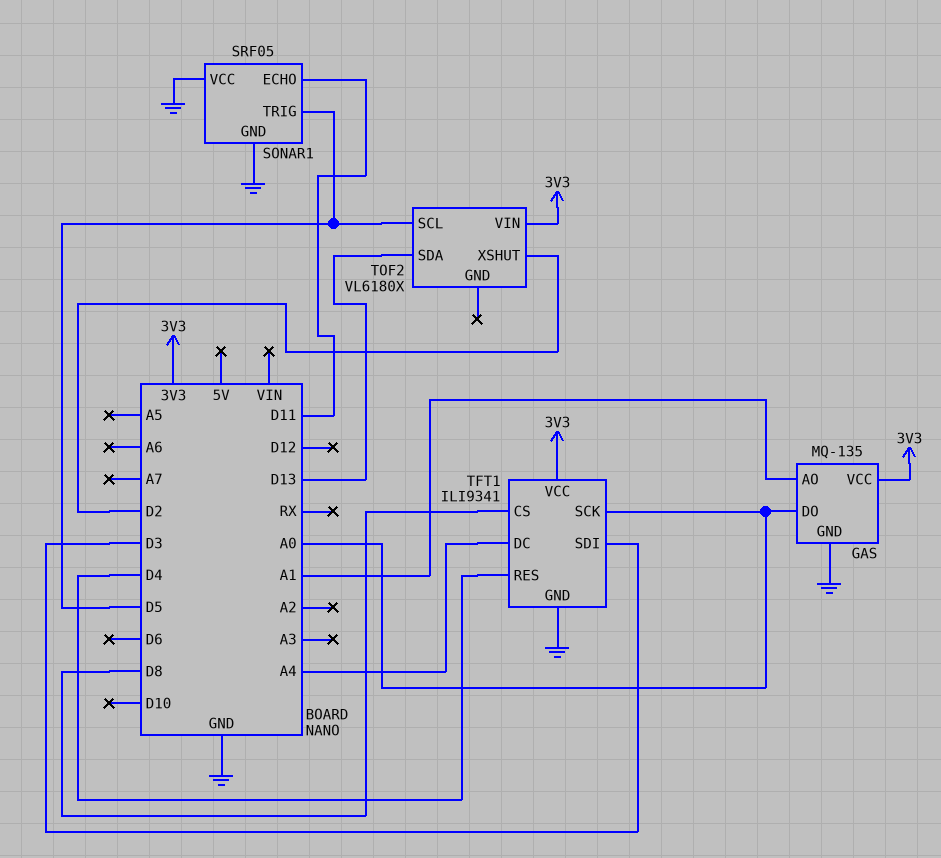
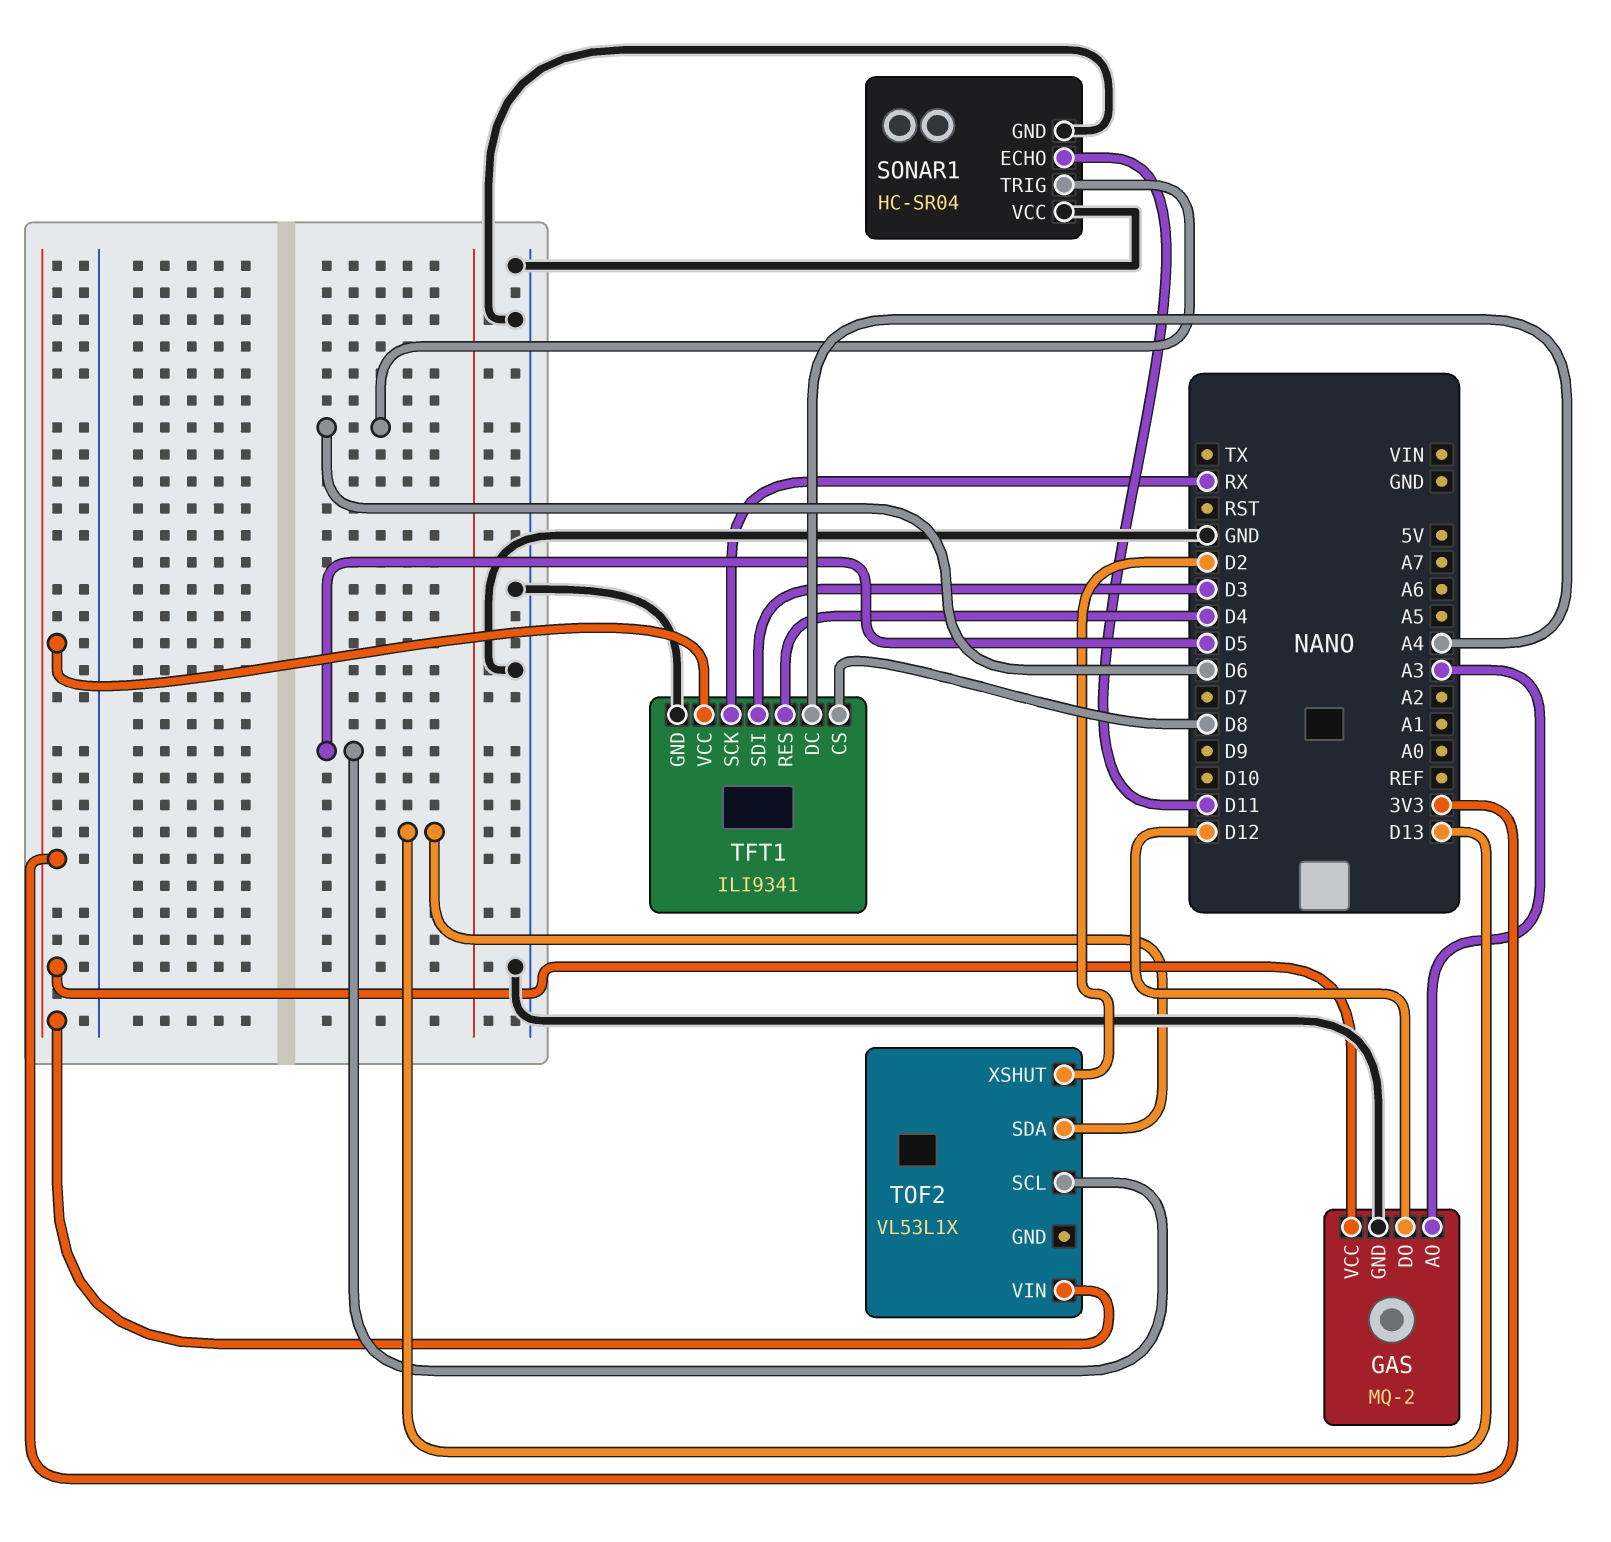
GAS: MQ-135 -> MQ-2
GAS pin AO: A1 -> A3
GAS pin DO: A0 -> D12
SONAR1: SRF05 -> HC-SR04
SONAR1 pin TRIG: D5 -> D6
TFT1 pin SCK: A0 -> RX
TOF2: VL6180X -> VL53L1X

